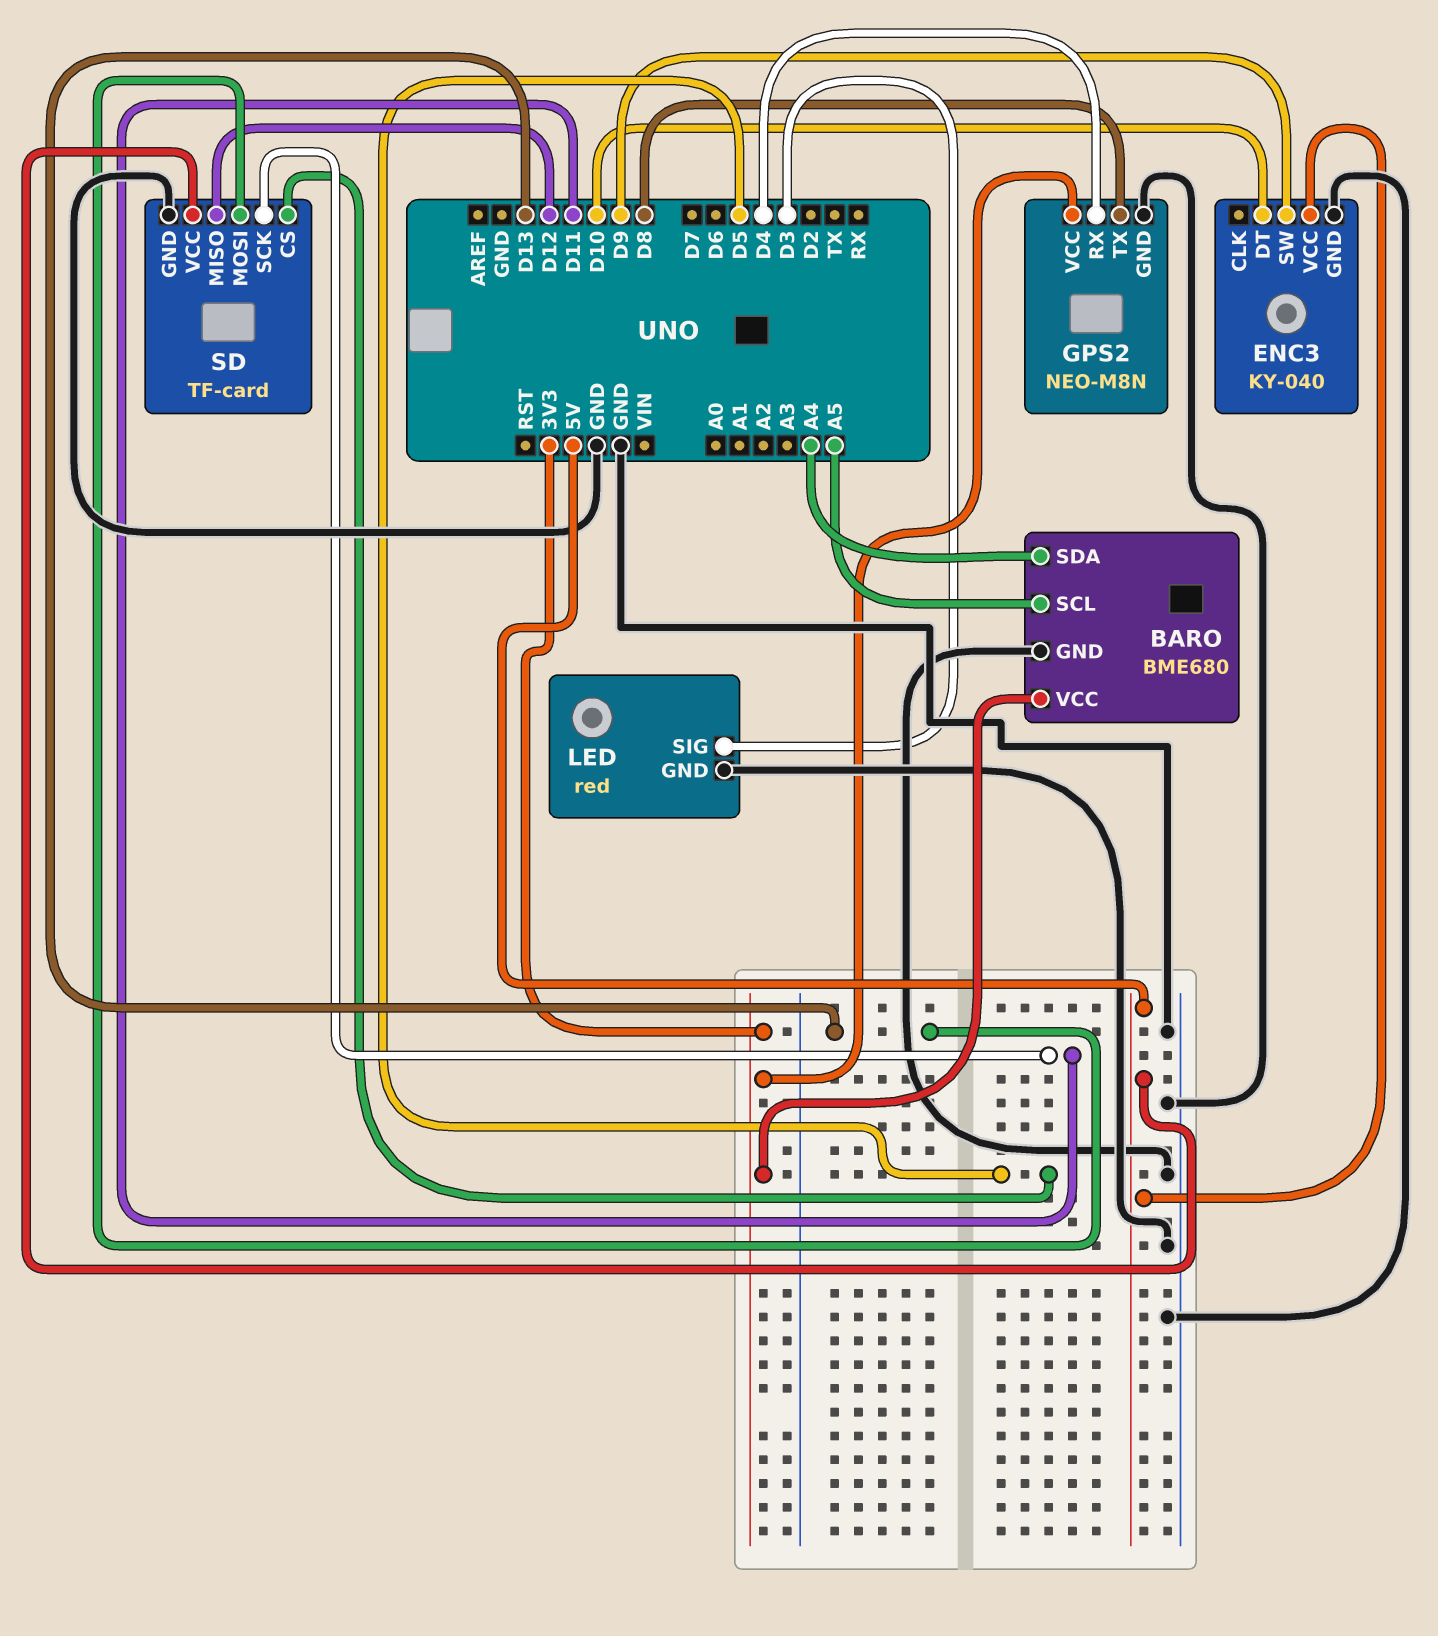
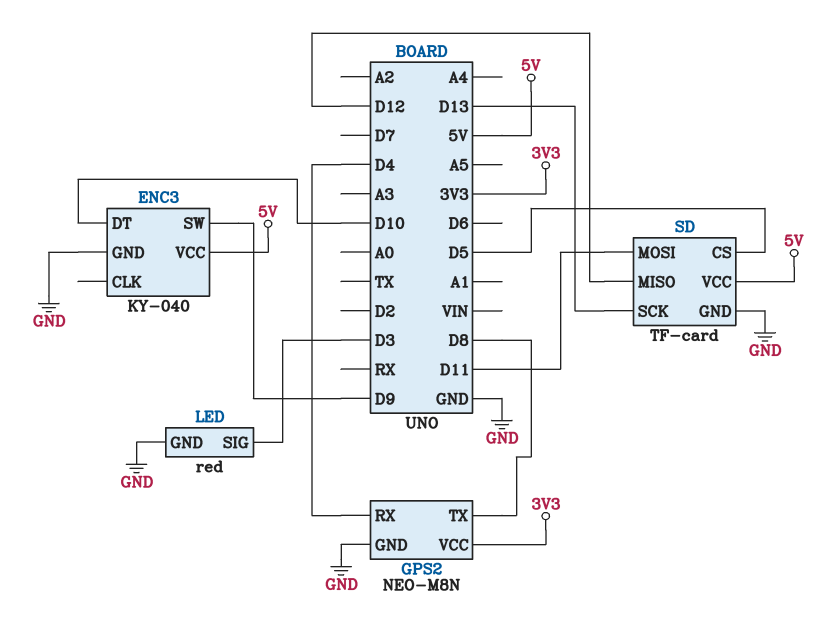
BARO: BME680 -> none
BARO pin GND: GND -> none
BARO pin SCL: A5 -> none
BARO pin SDA: A4 -> none
BARO pin VCC: 3V3 -> none
SD pin MOSI: D13 -> D11
SD pin SCK: D11 -> D13

